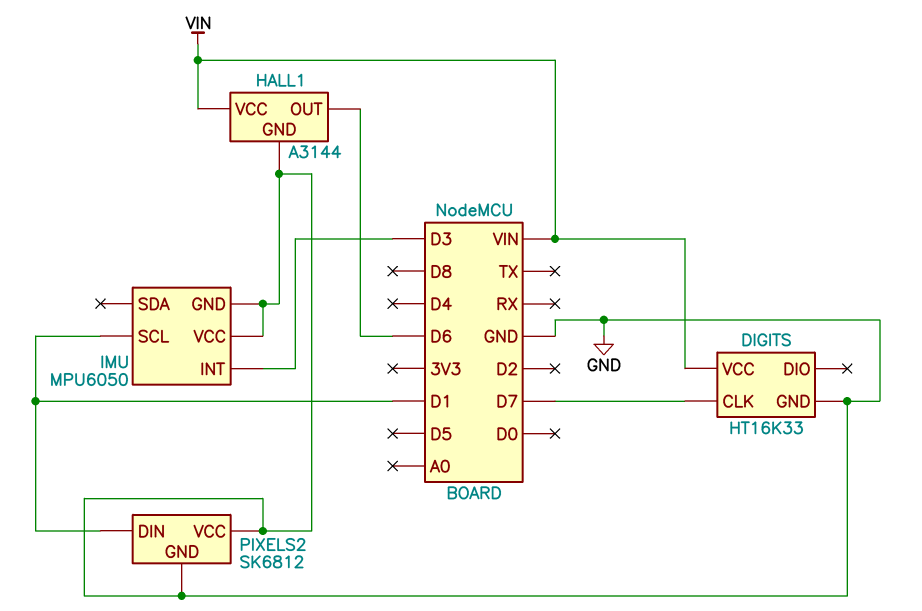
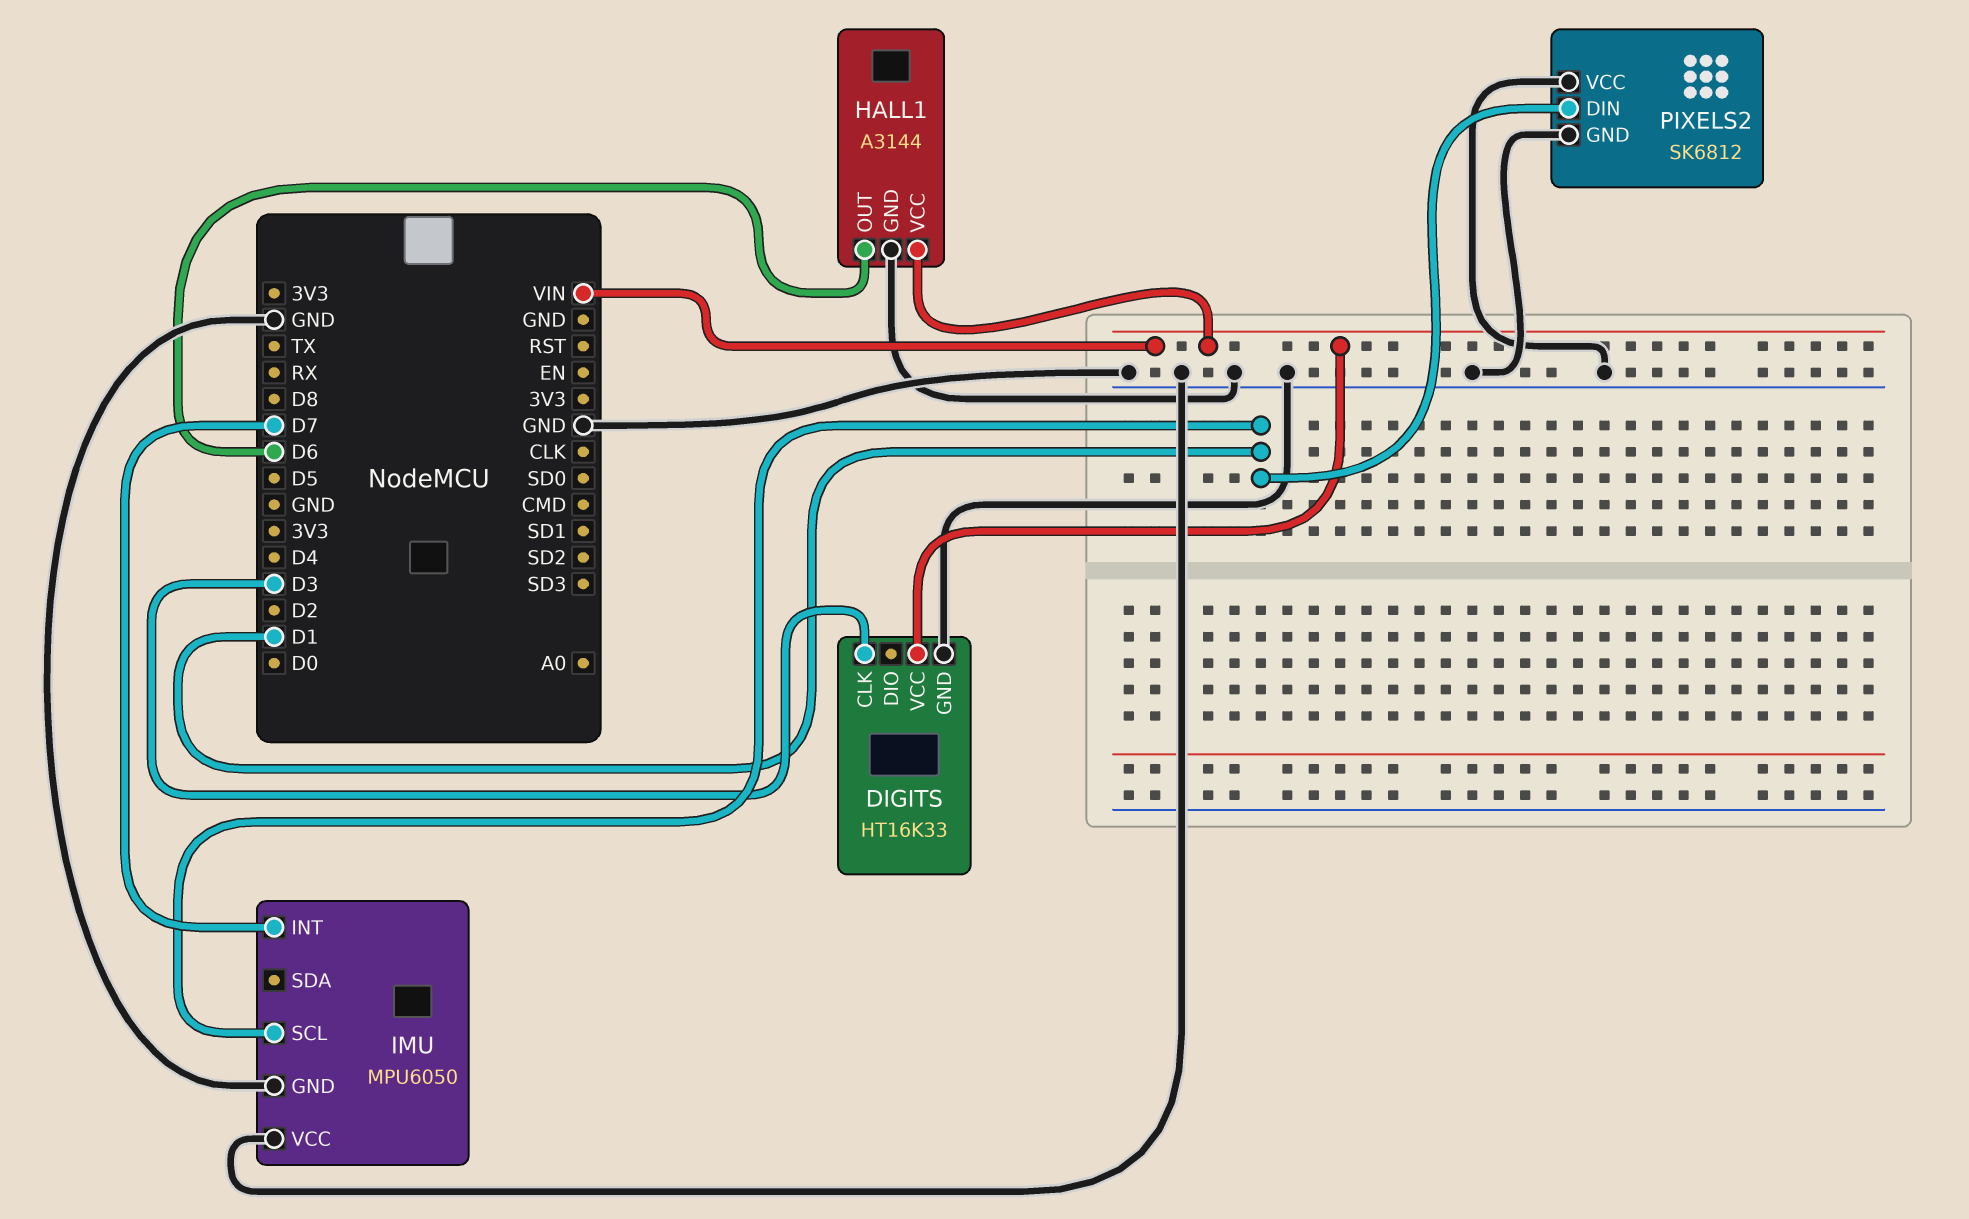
DIGITS pin CLK: D7 -> D3
IMU pin INT: D3 -> D7

